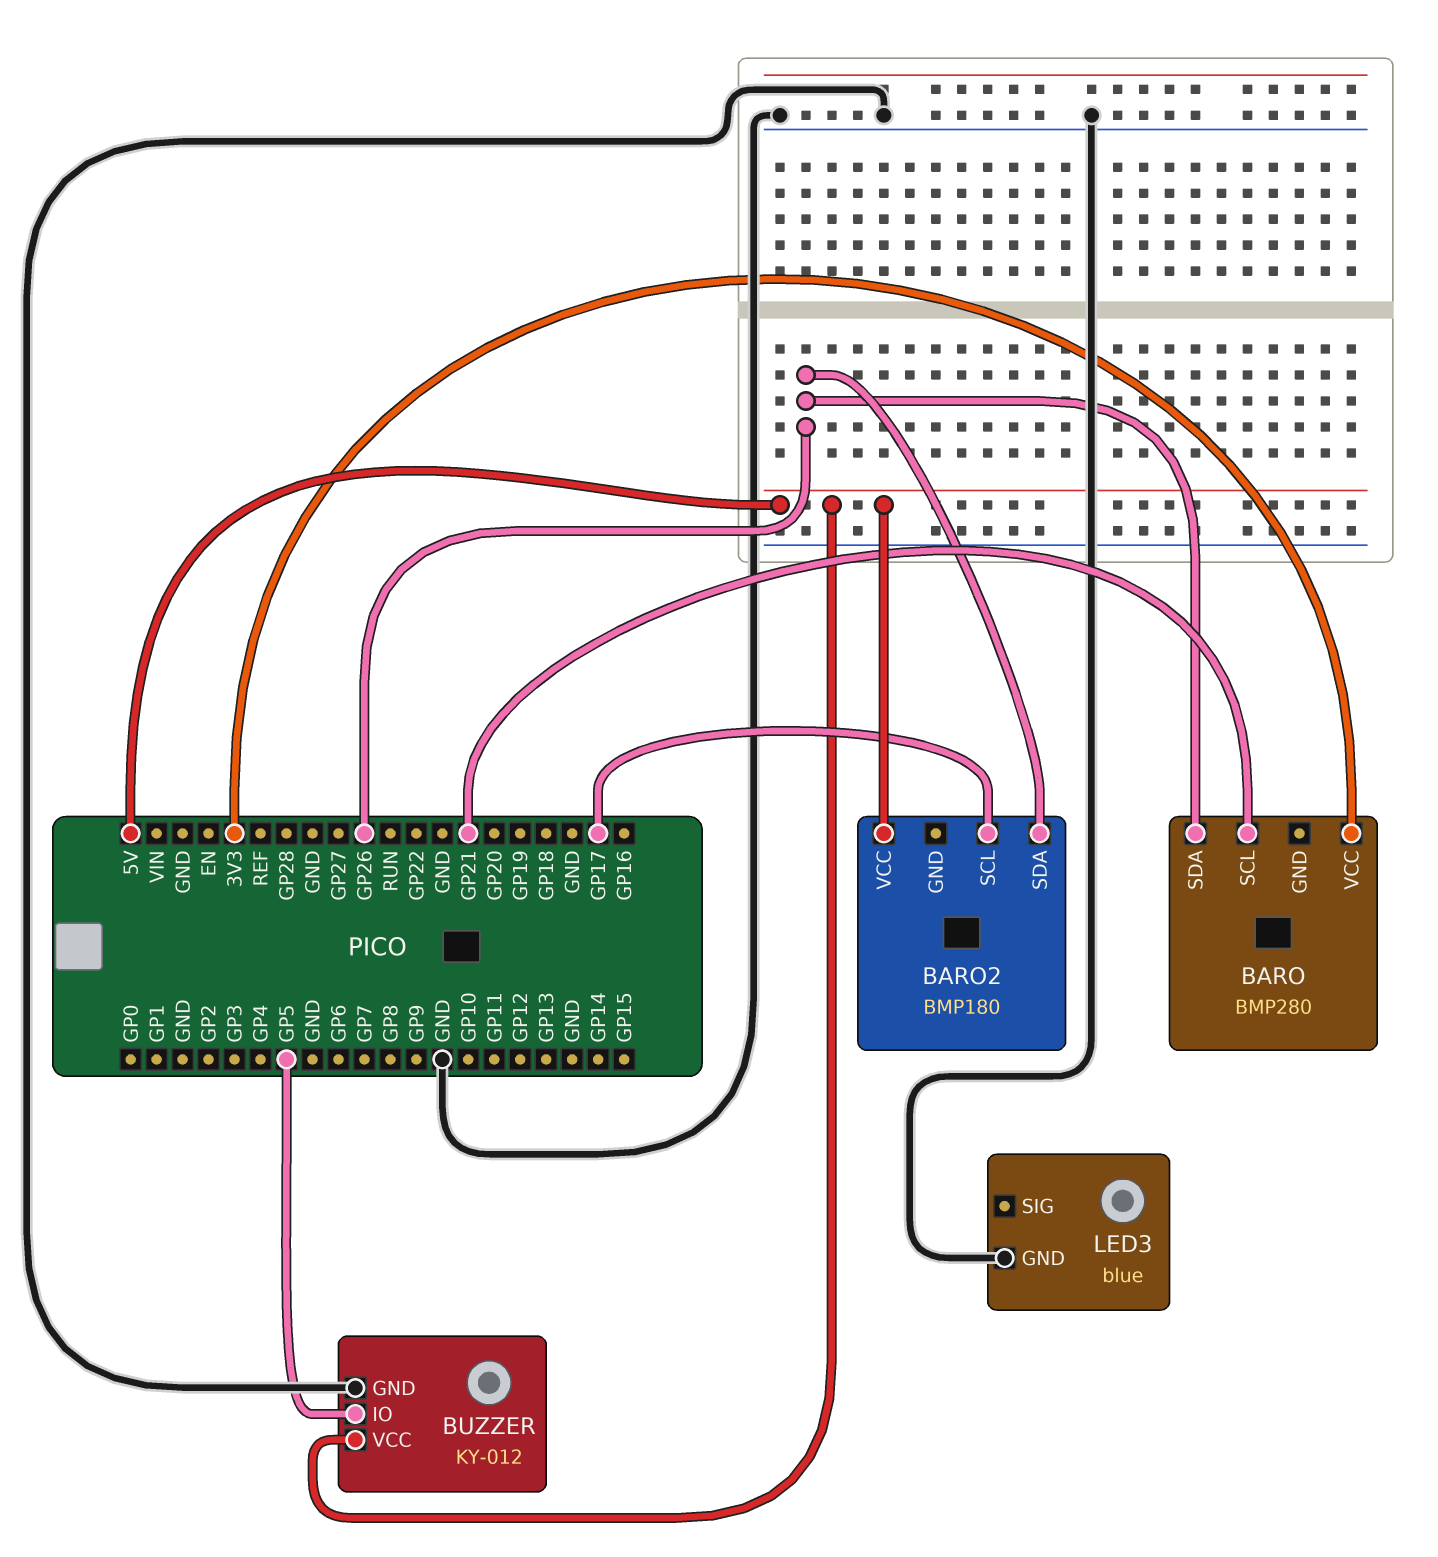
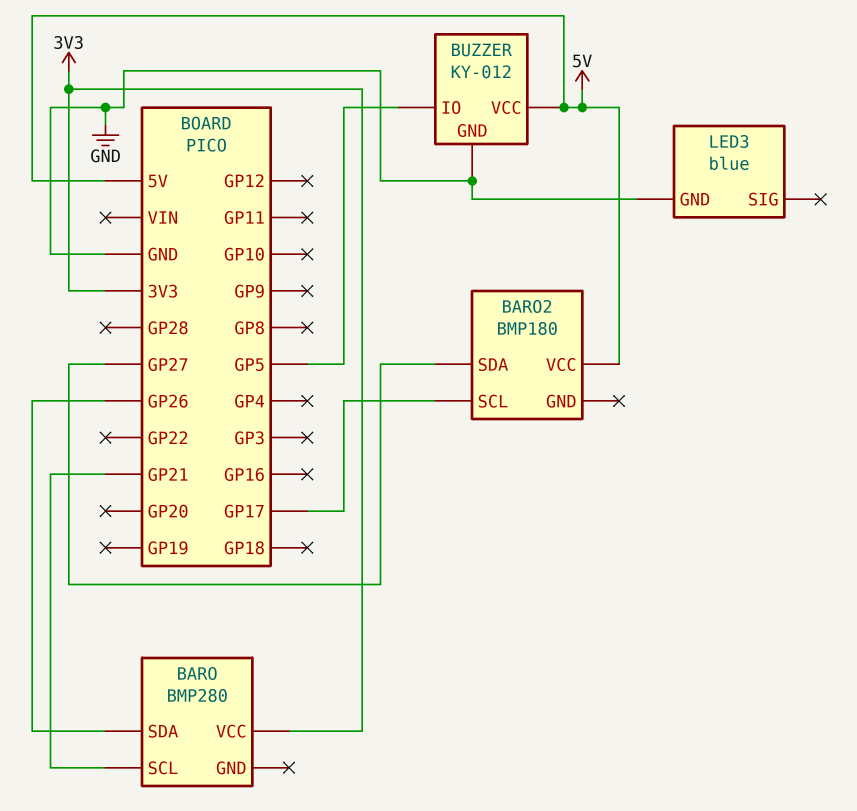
BARO2 pin SDA: GP26 -> GP27

